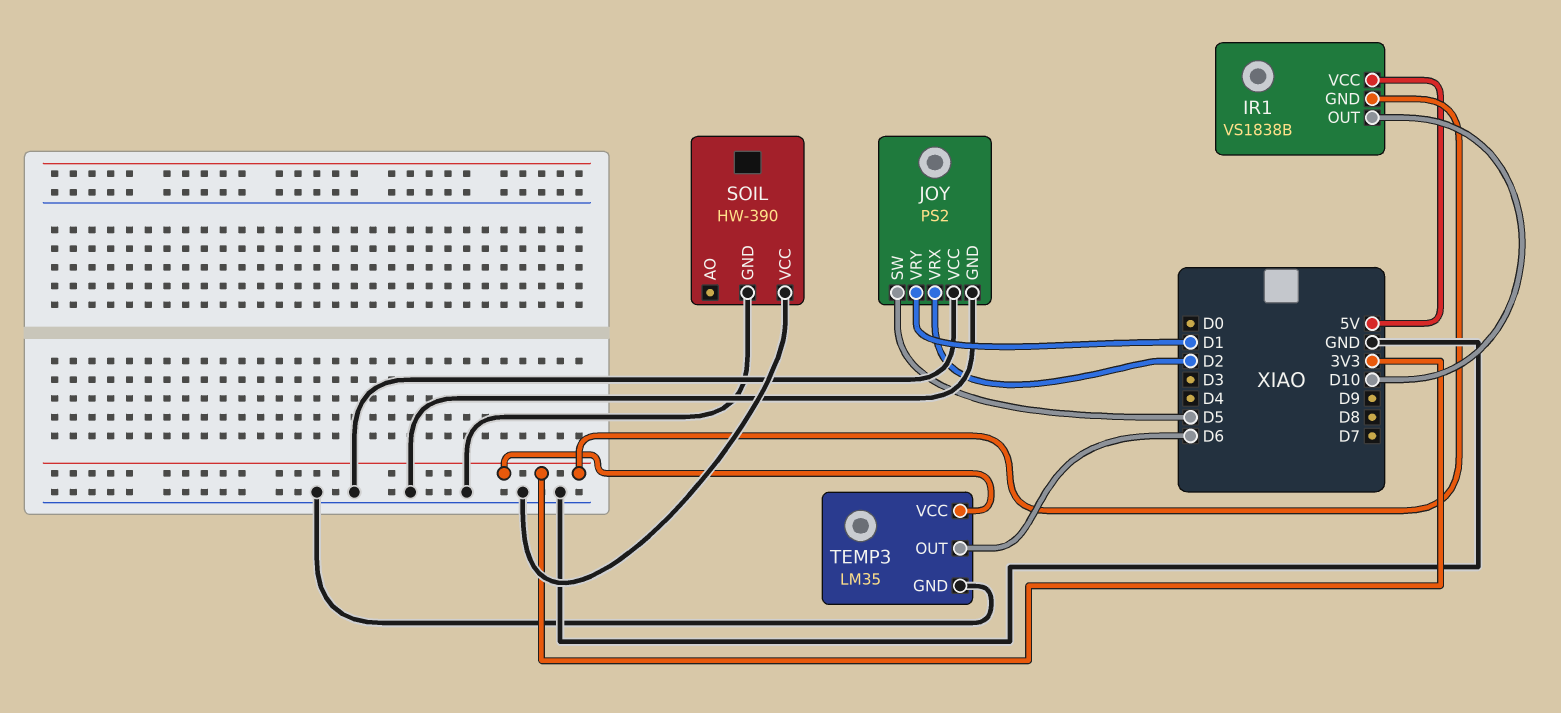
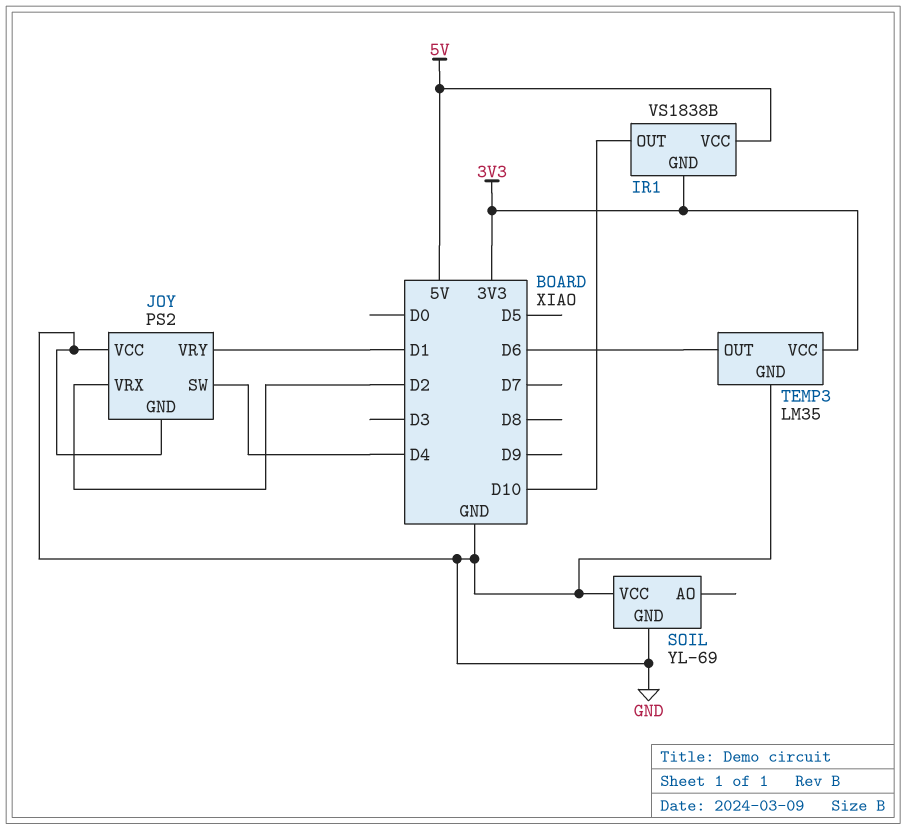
JOY pin SW: D5 -> D4
SOIL: HW-390 -> YL-69

